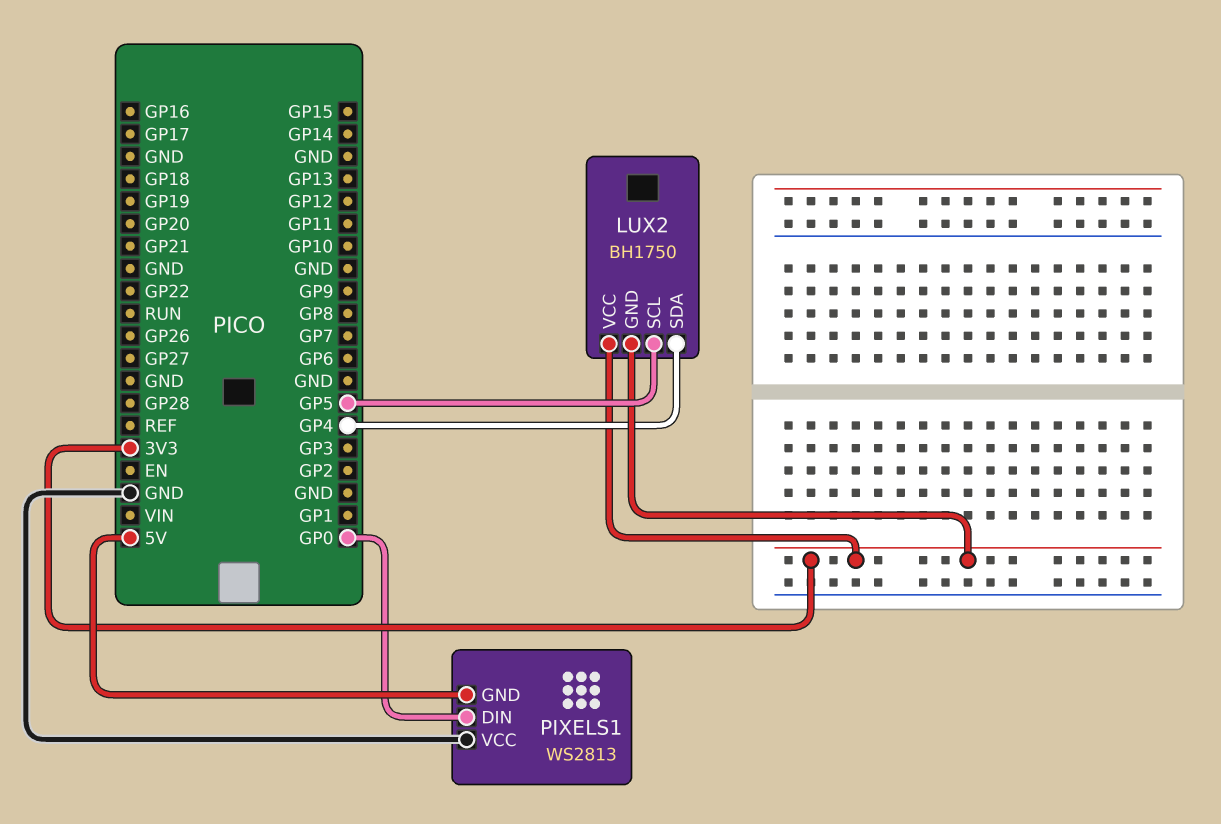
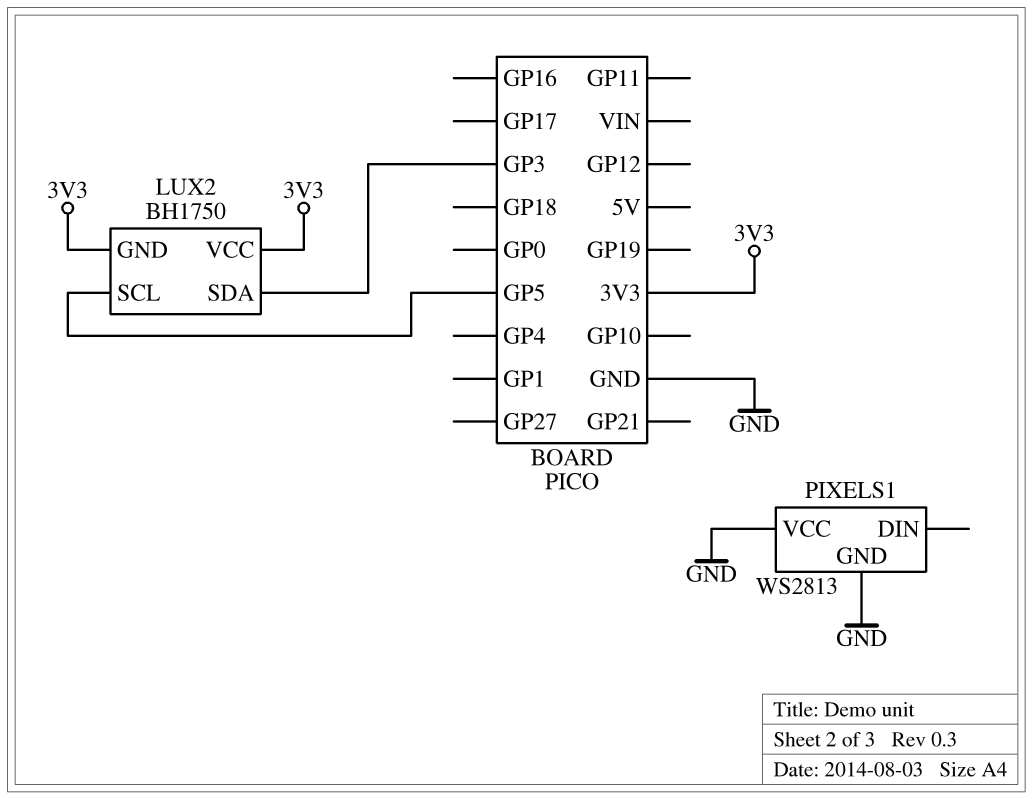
LUX2 pin SDA: GP4 -> GP3
PIXELS1 pin DIN: GP0 -> none
PIXELS1 pin GND: 5V -> GND

